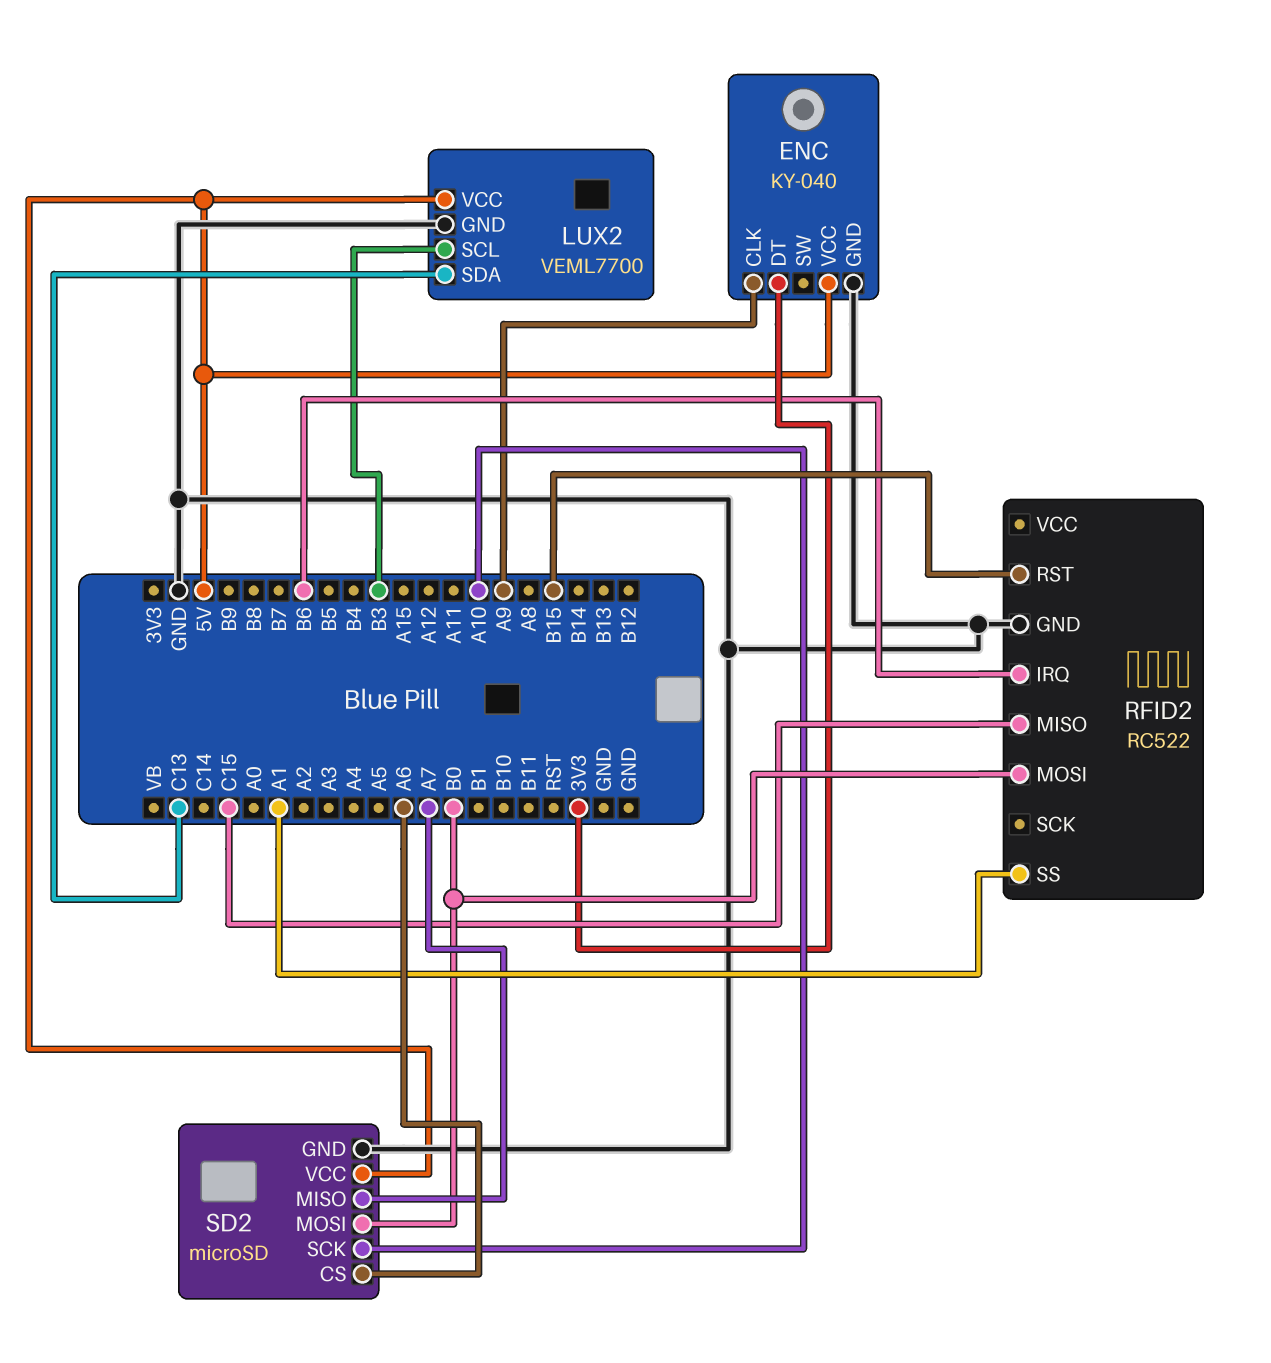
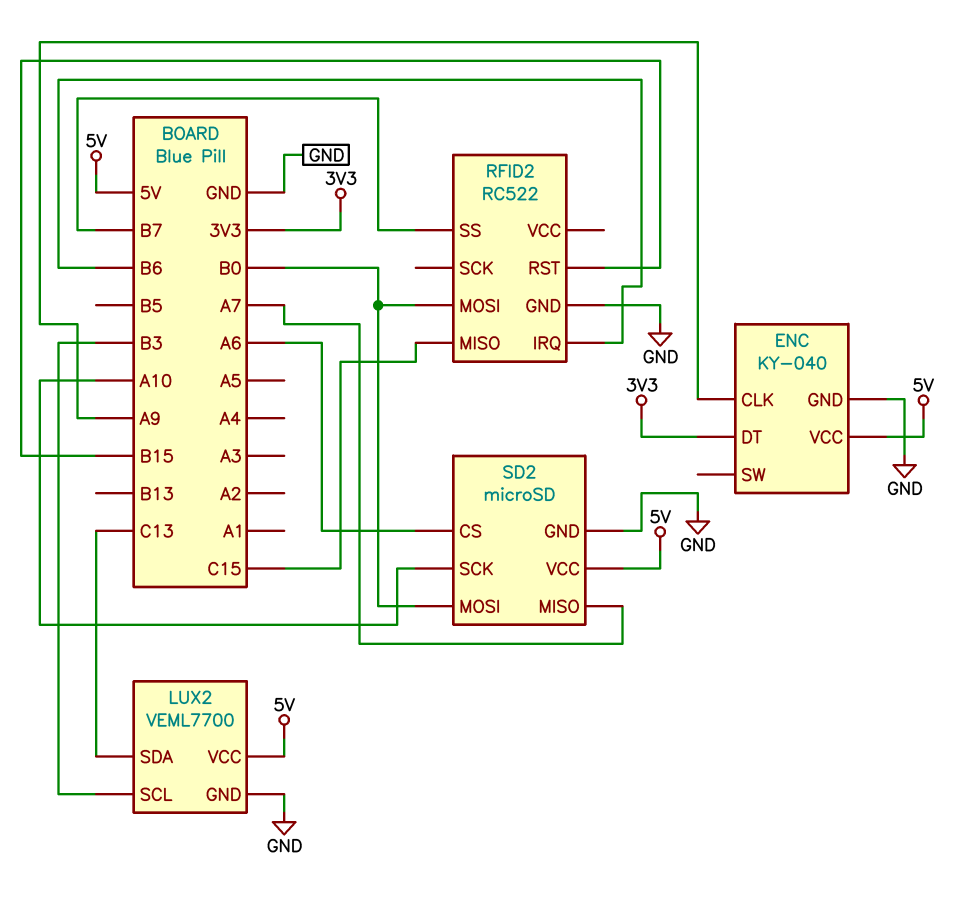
RFID2 pin SS: A1 -> B7

